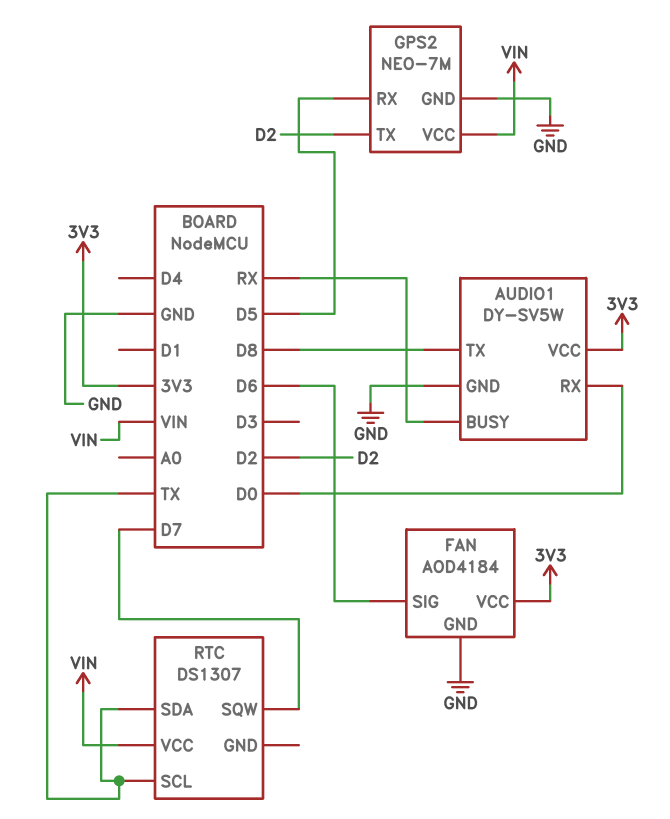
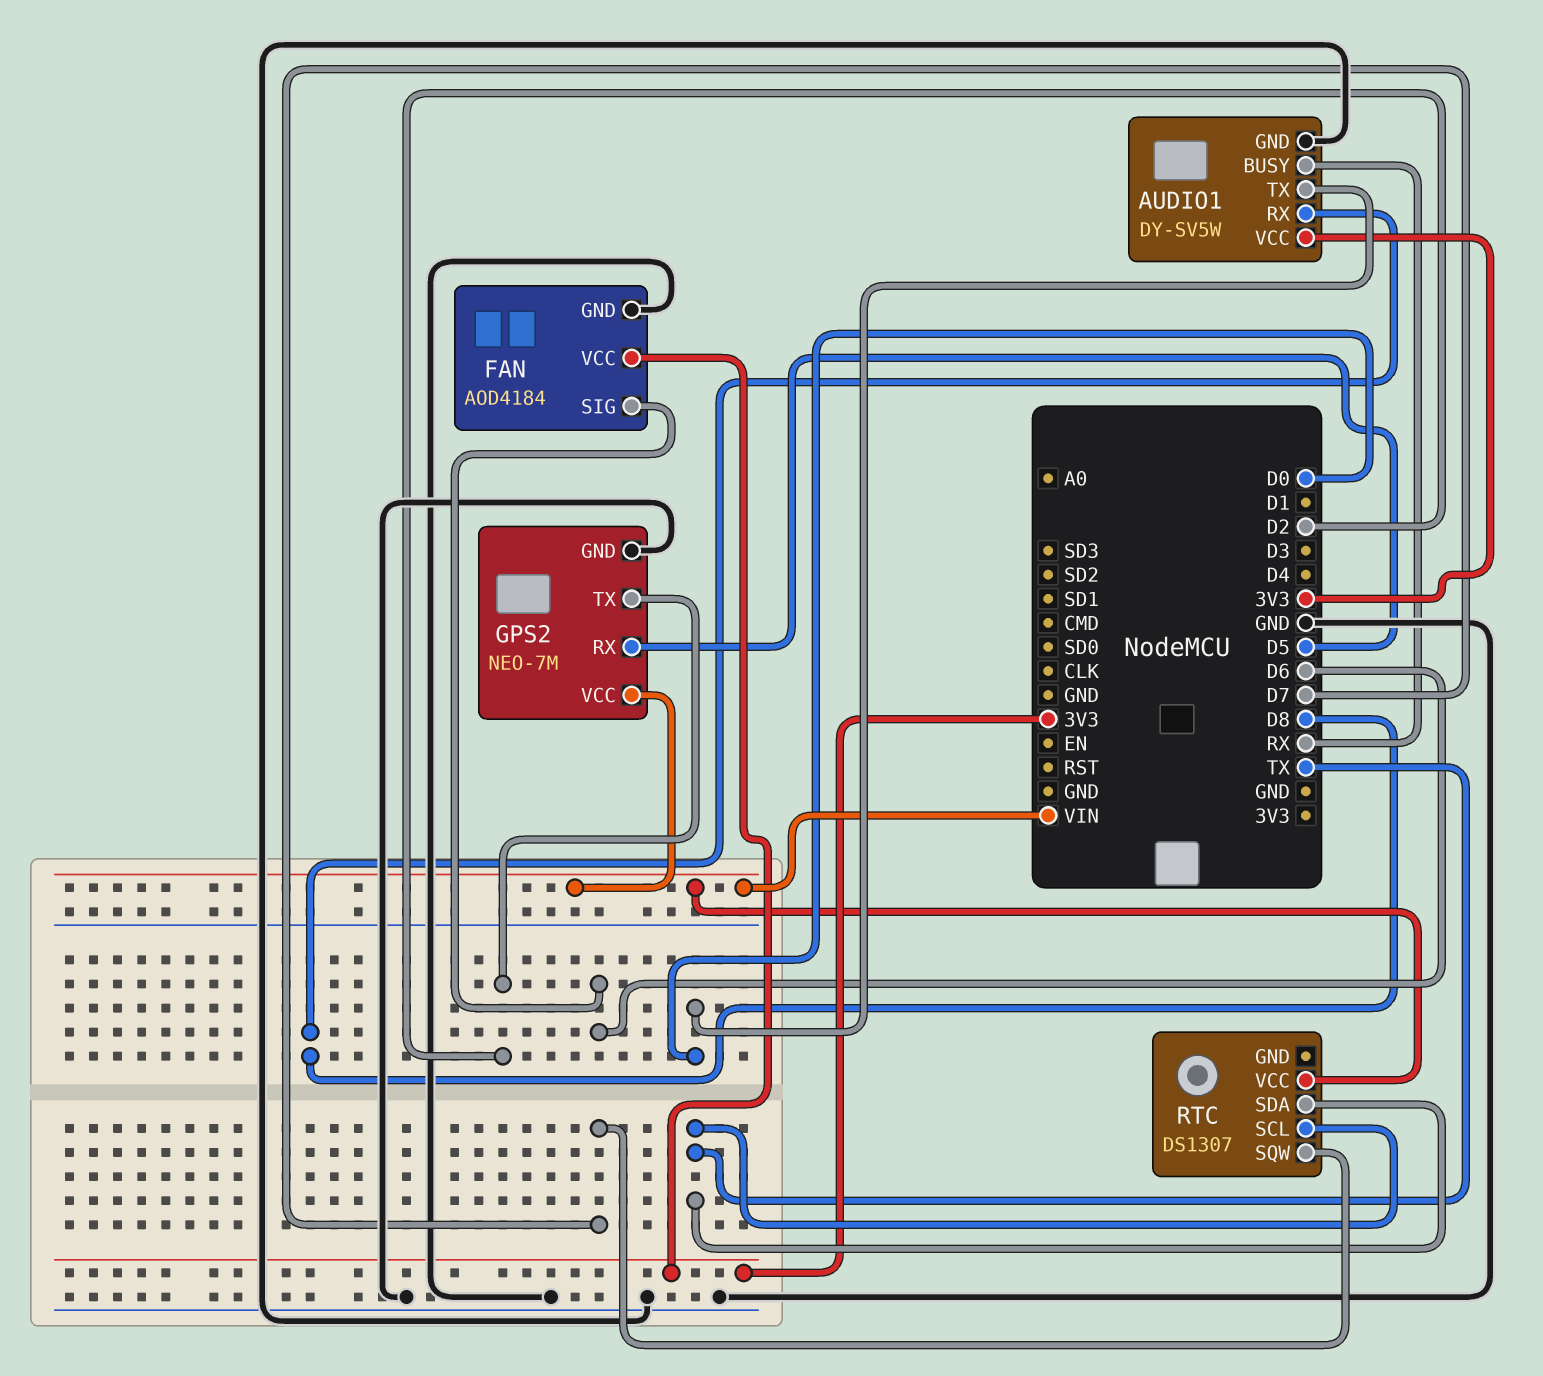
AUDIO1 pin RX: D0 -> D8
AUDIO1 pin TX: D8 -> D0

